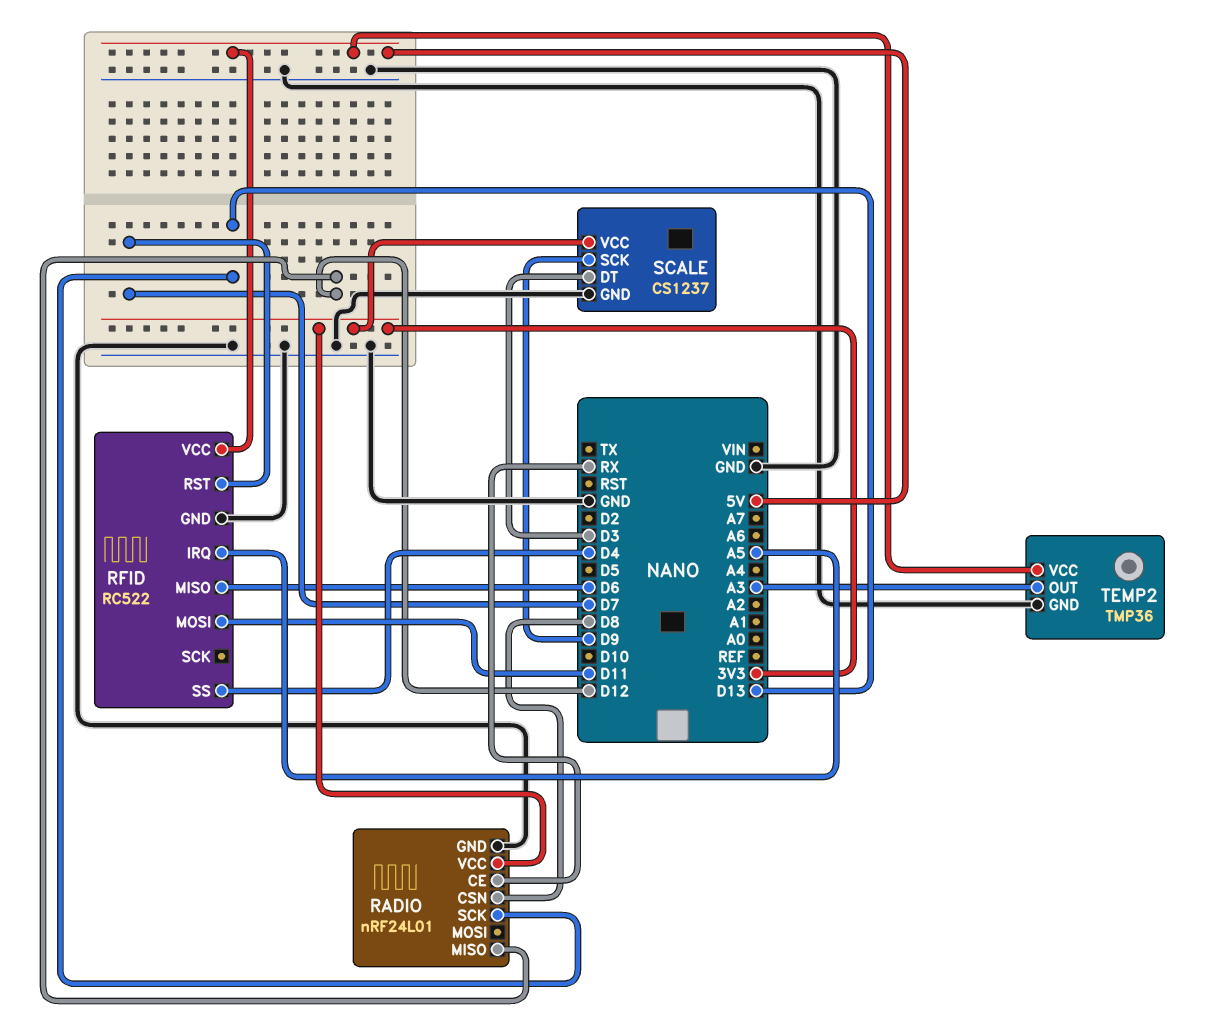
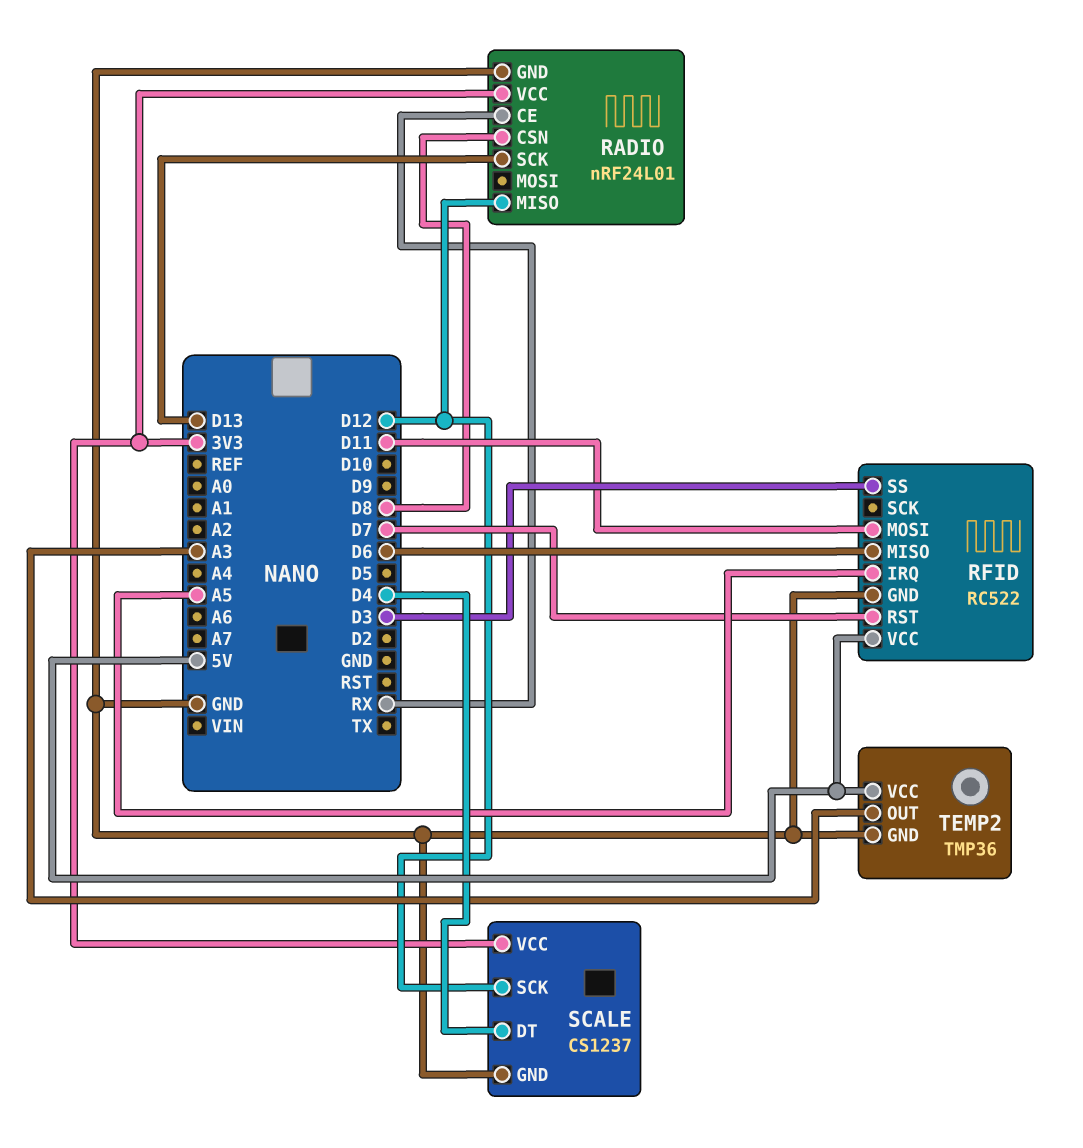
RFID pin SS: D4 -> D3
SCALE pin DT: D3 -> D4
SCALE pin SCK: D9 -> D12

